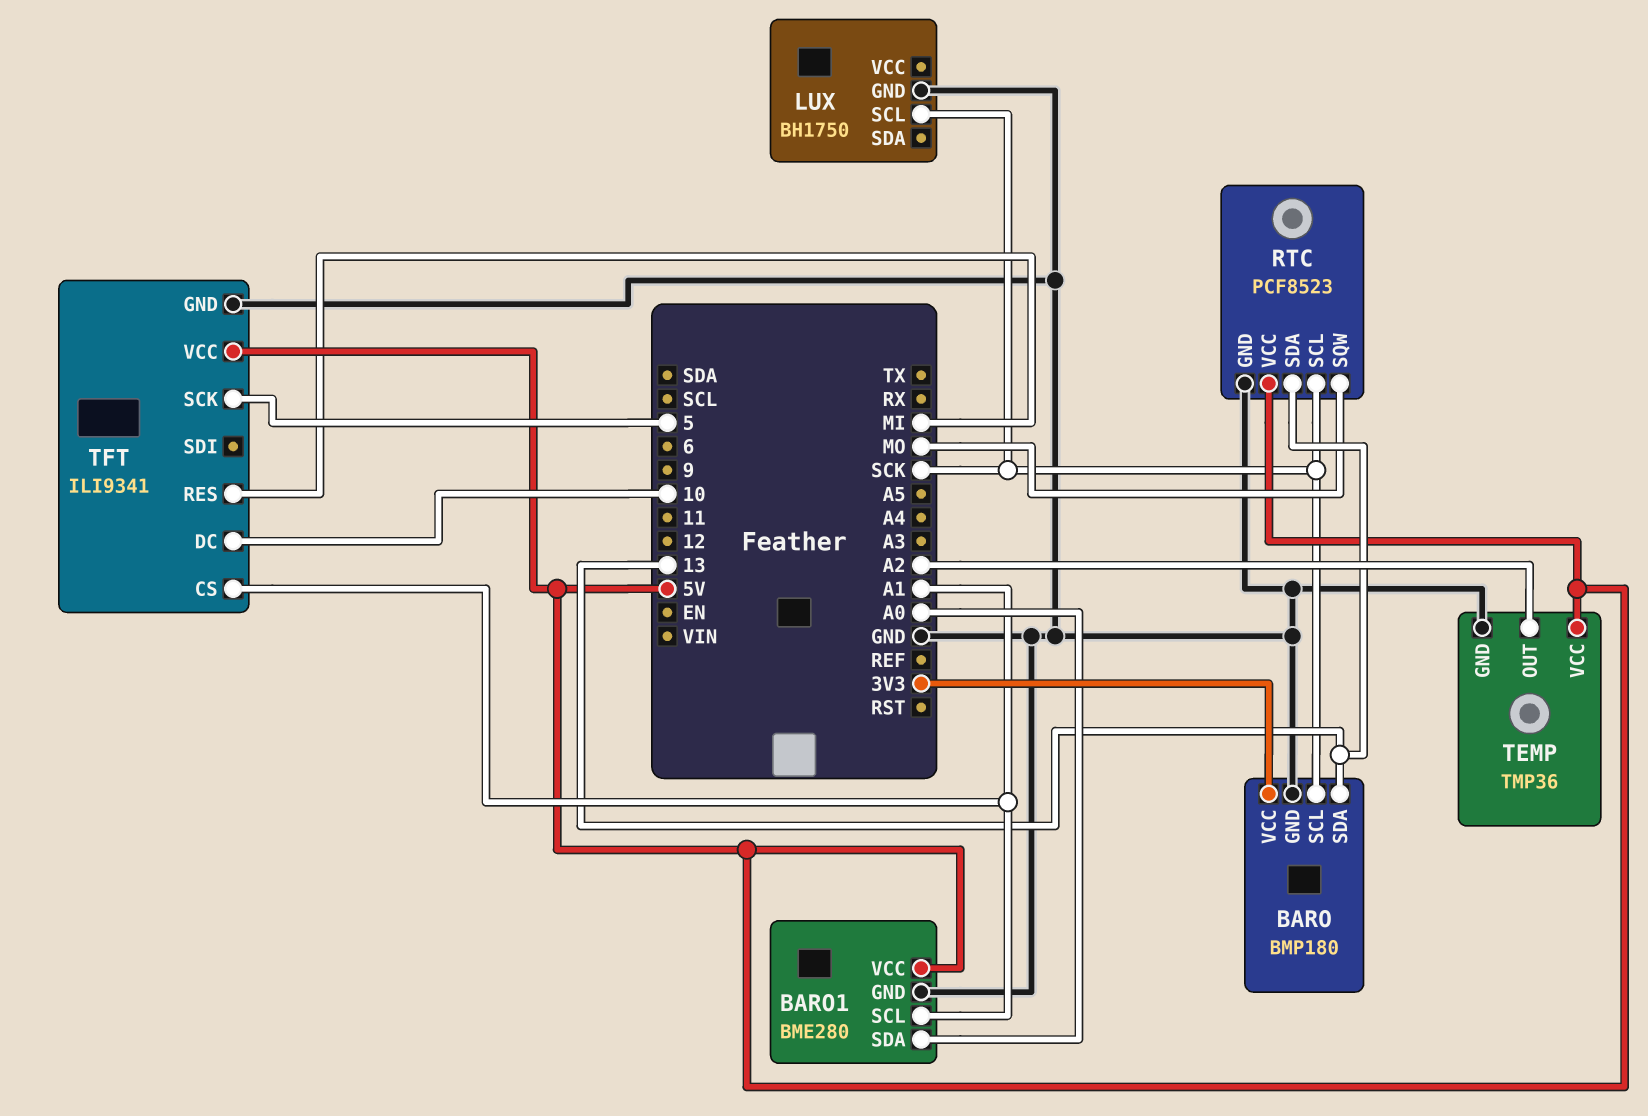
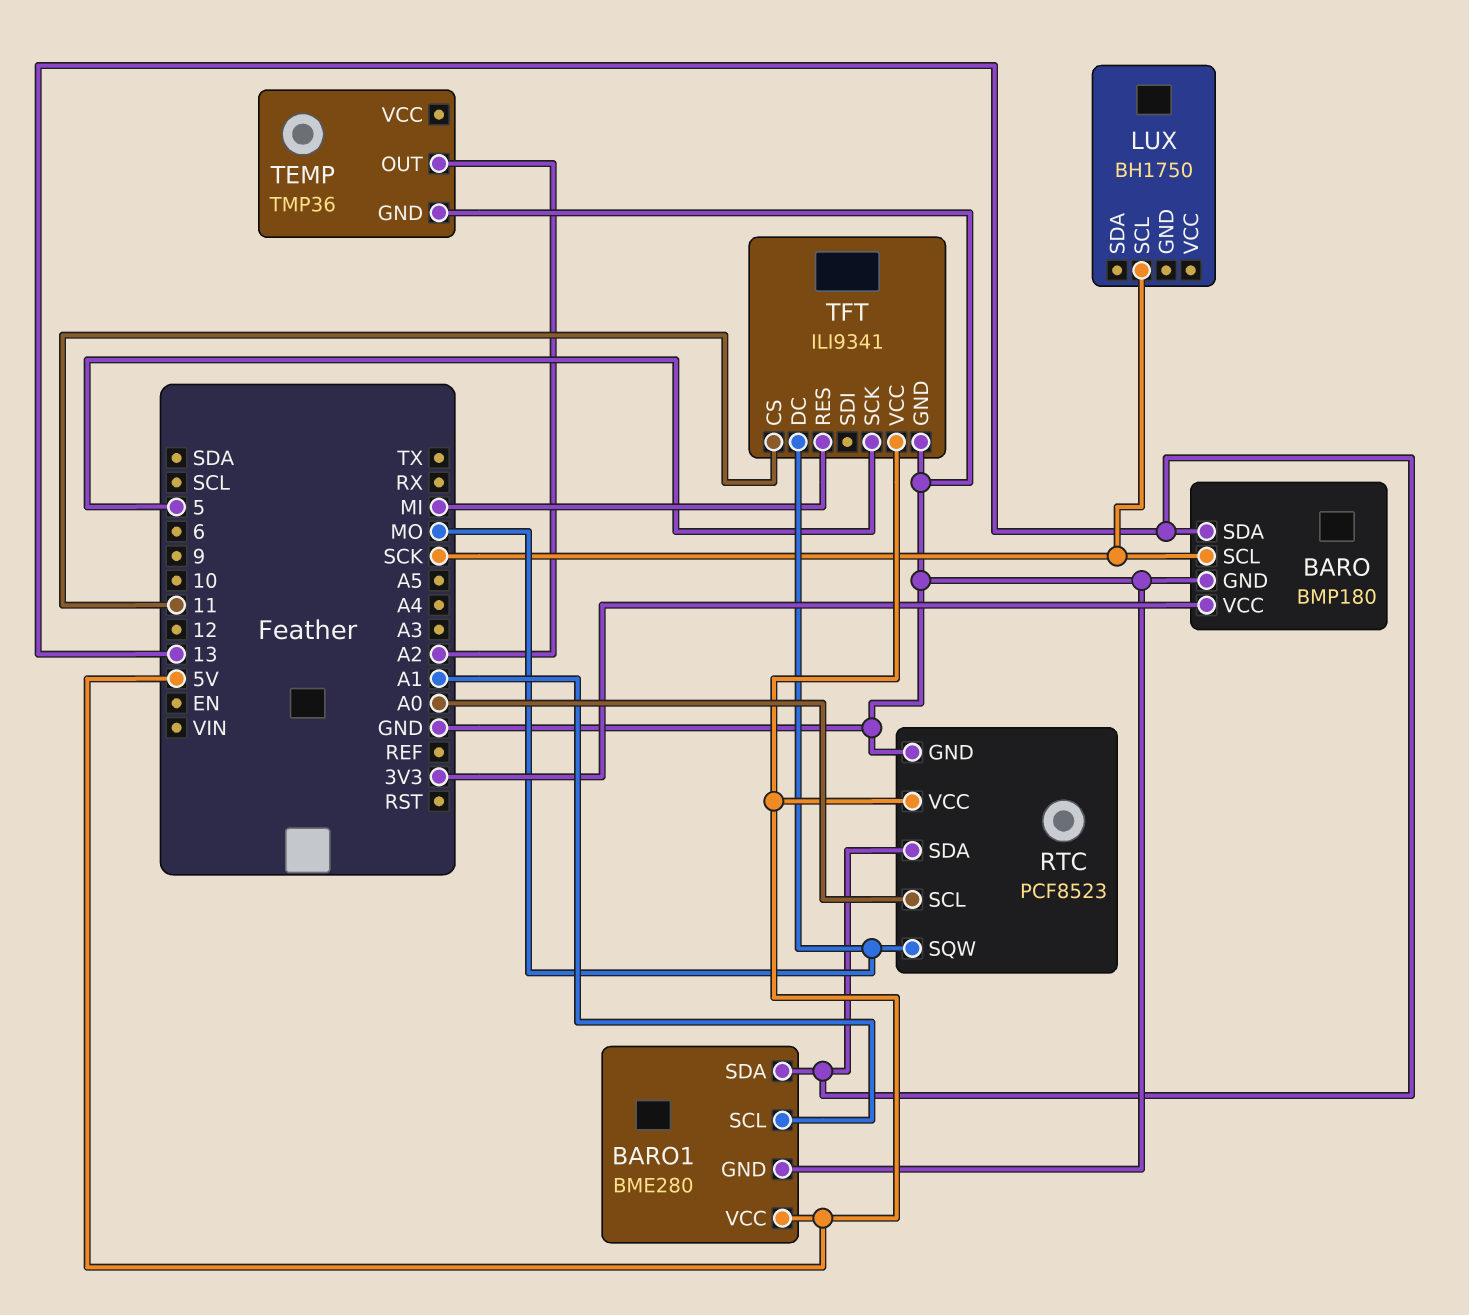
BARO1 pin SDA: A0 -> 13
LUX pin GND: GND -> none
RTC pin SCL: SCK -> A0
TEMP pin VCC: 5V -> none
TFT pin CS: A1 -> 11
TFT pin DC: 10 -> MO

